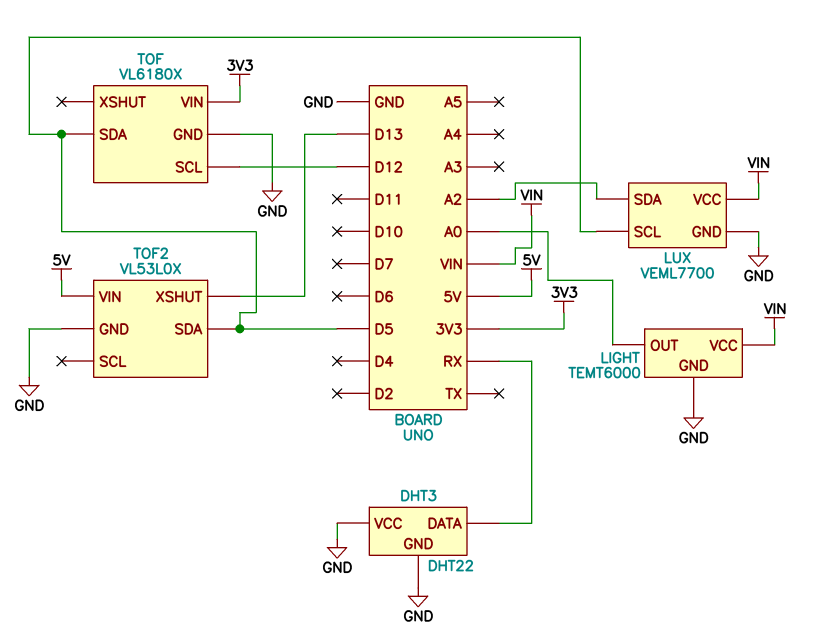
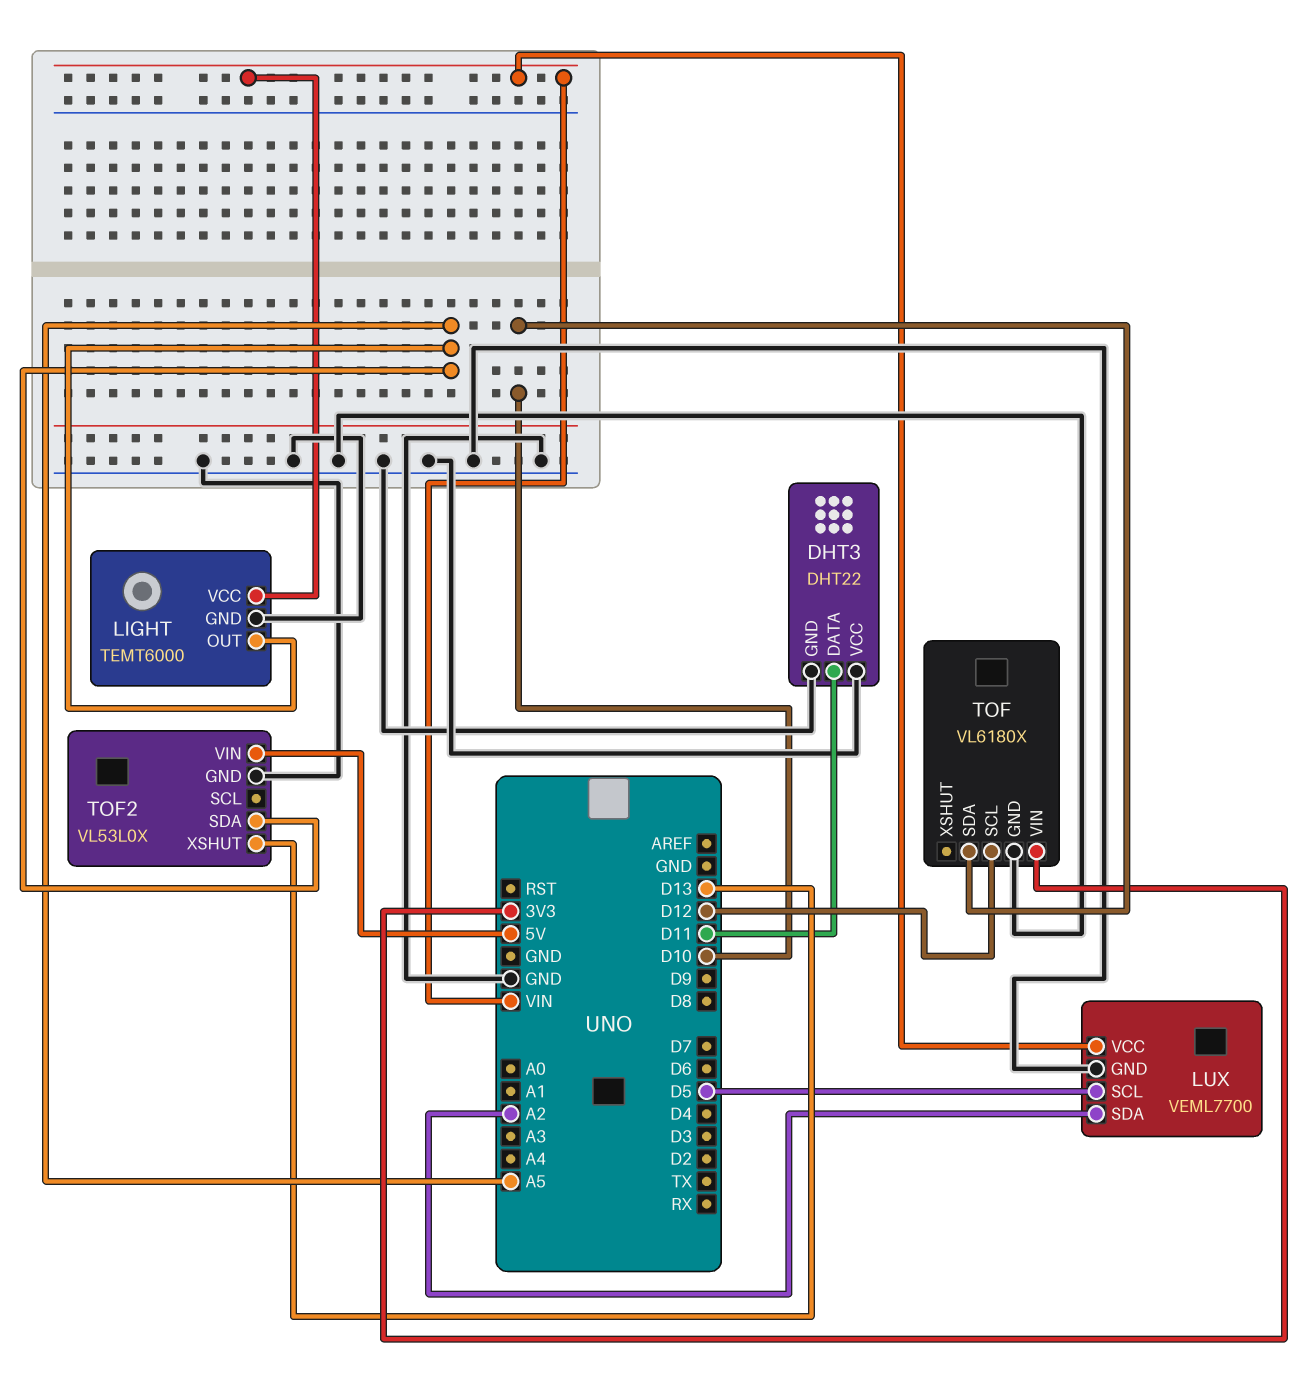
DHT3 pin DATA: RX -> D11
LIGHT pin OUT: A0 -> A5
TOF pin SDA: D5 -> D10
TOF2 pin SDA: D5 -> A5

